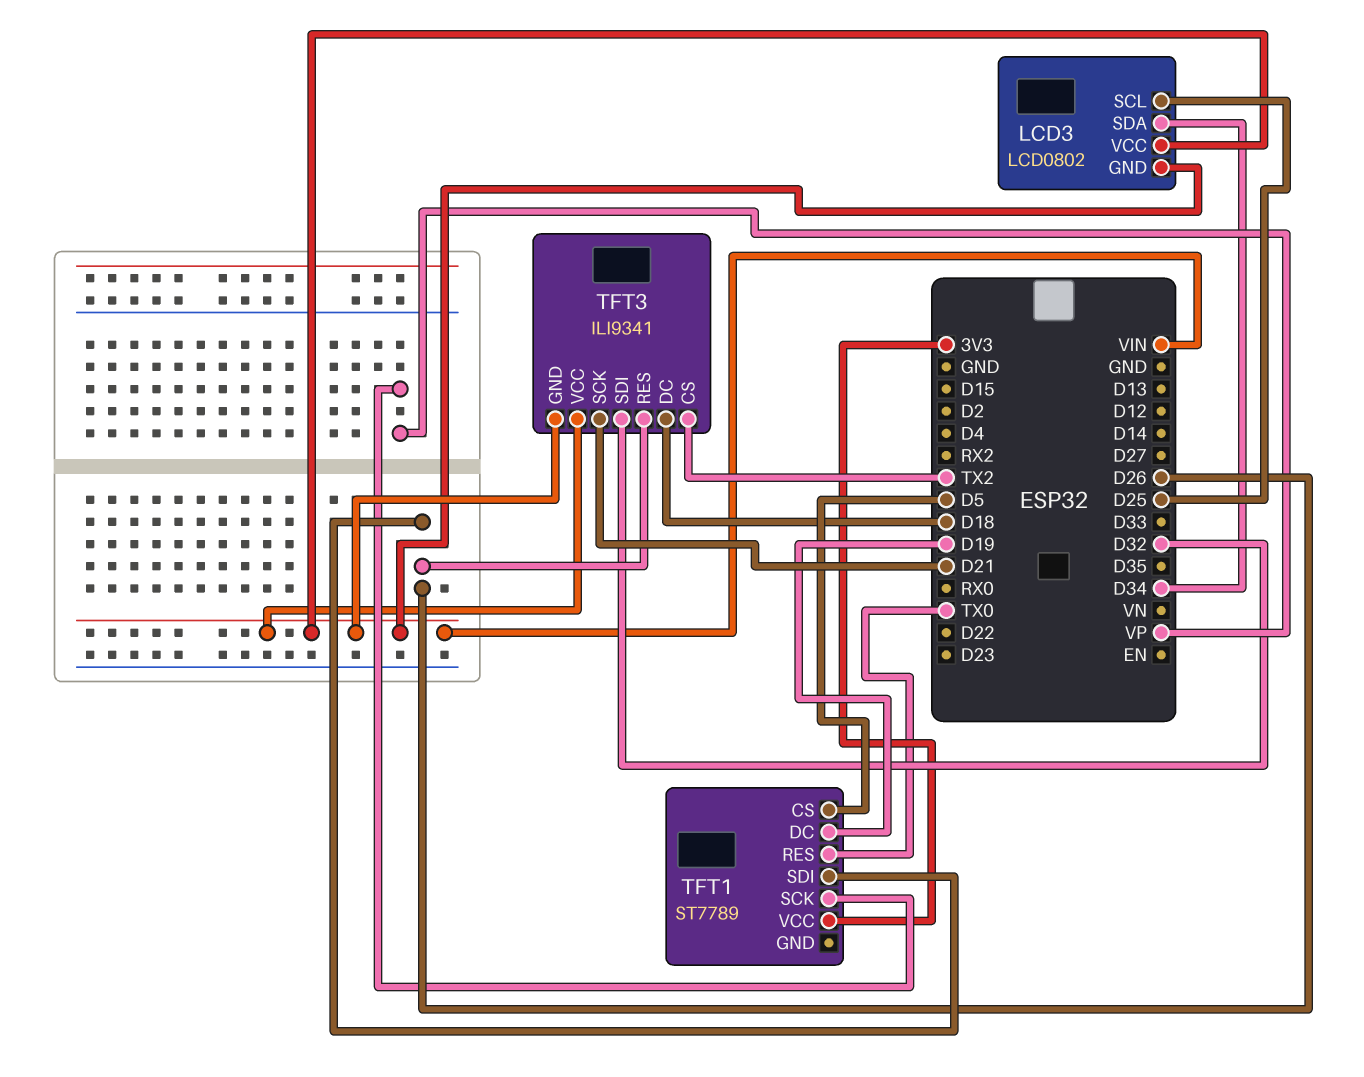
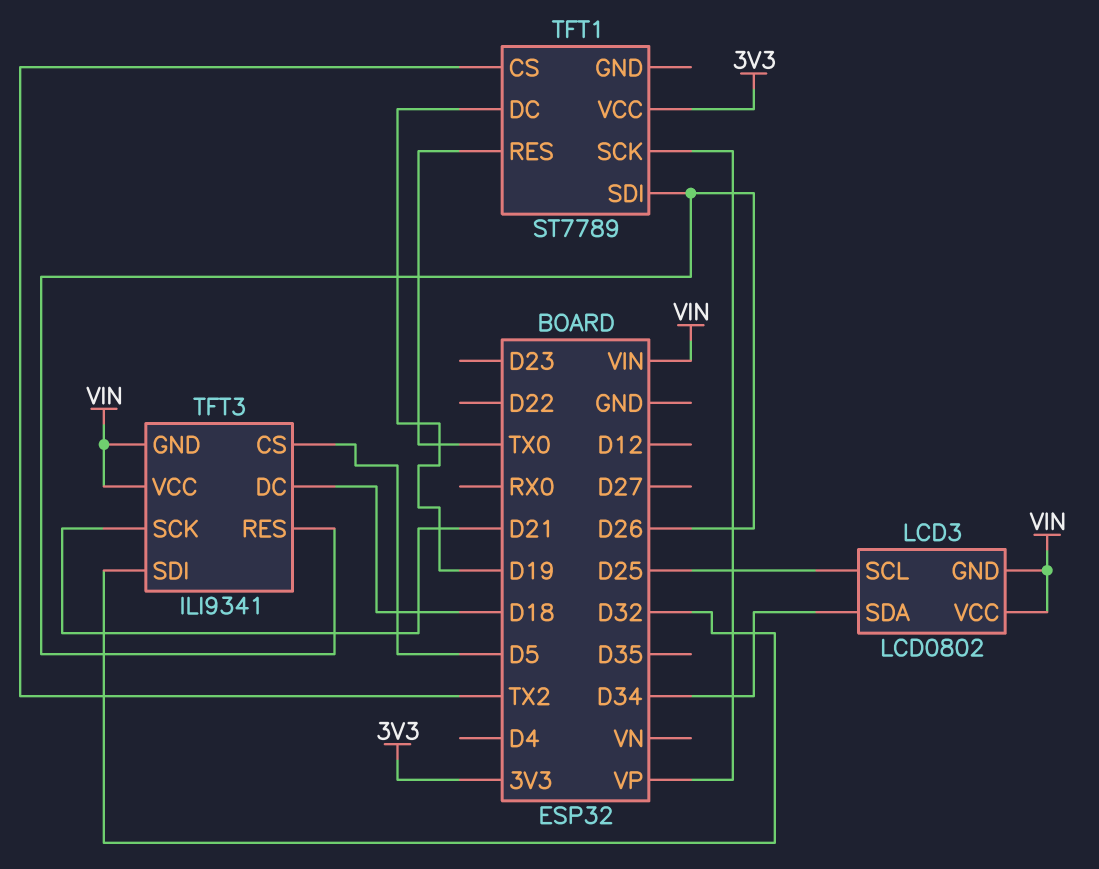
TFT1 pin CS: D5 -> TX2
TFT3 pin CS: TX2 -> D5

